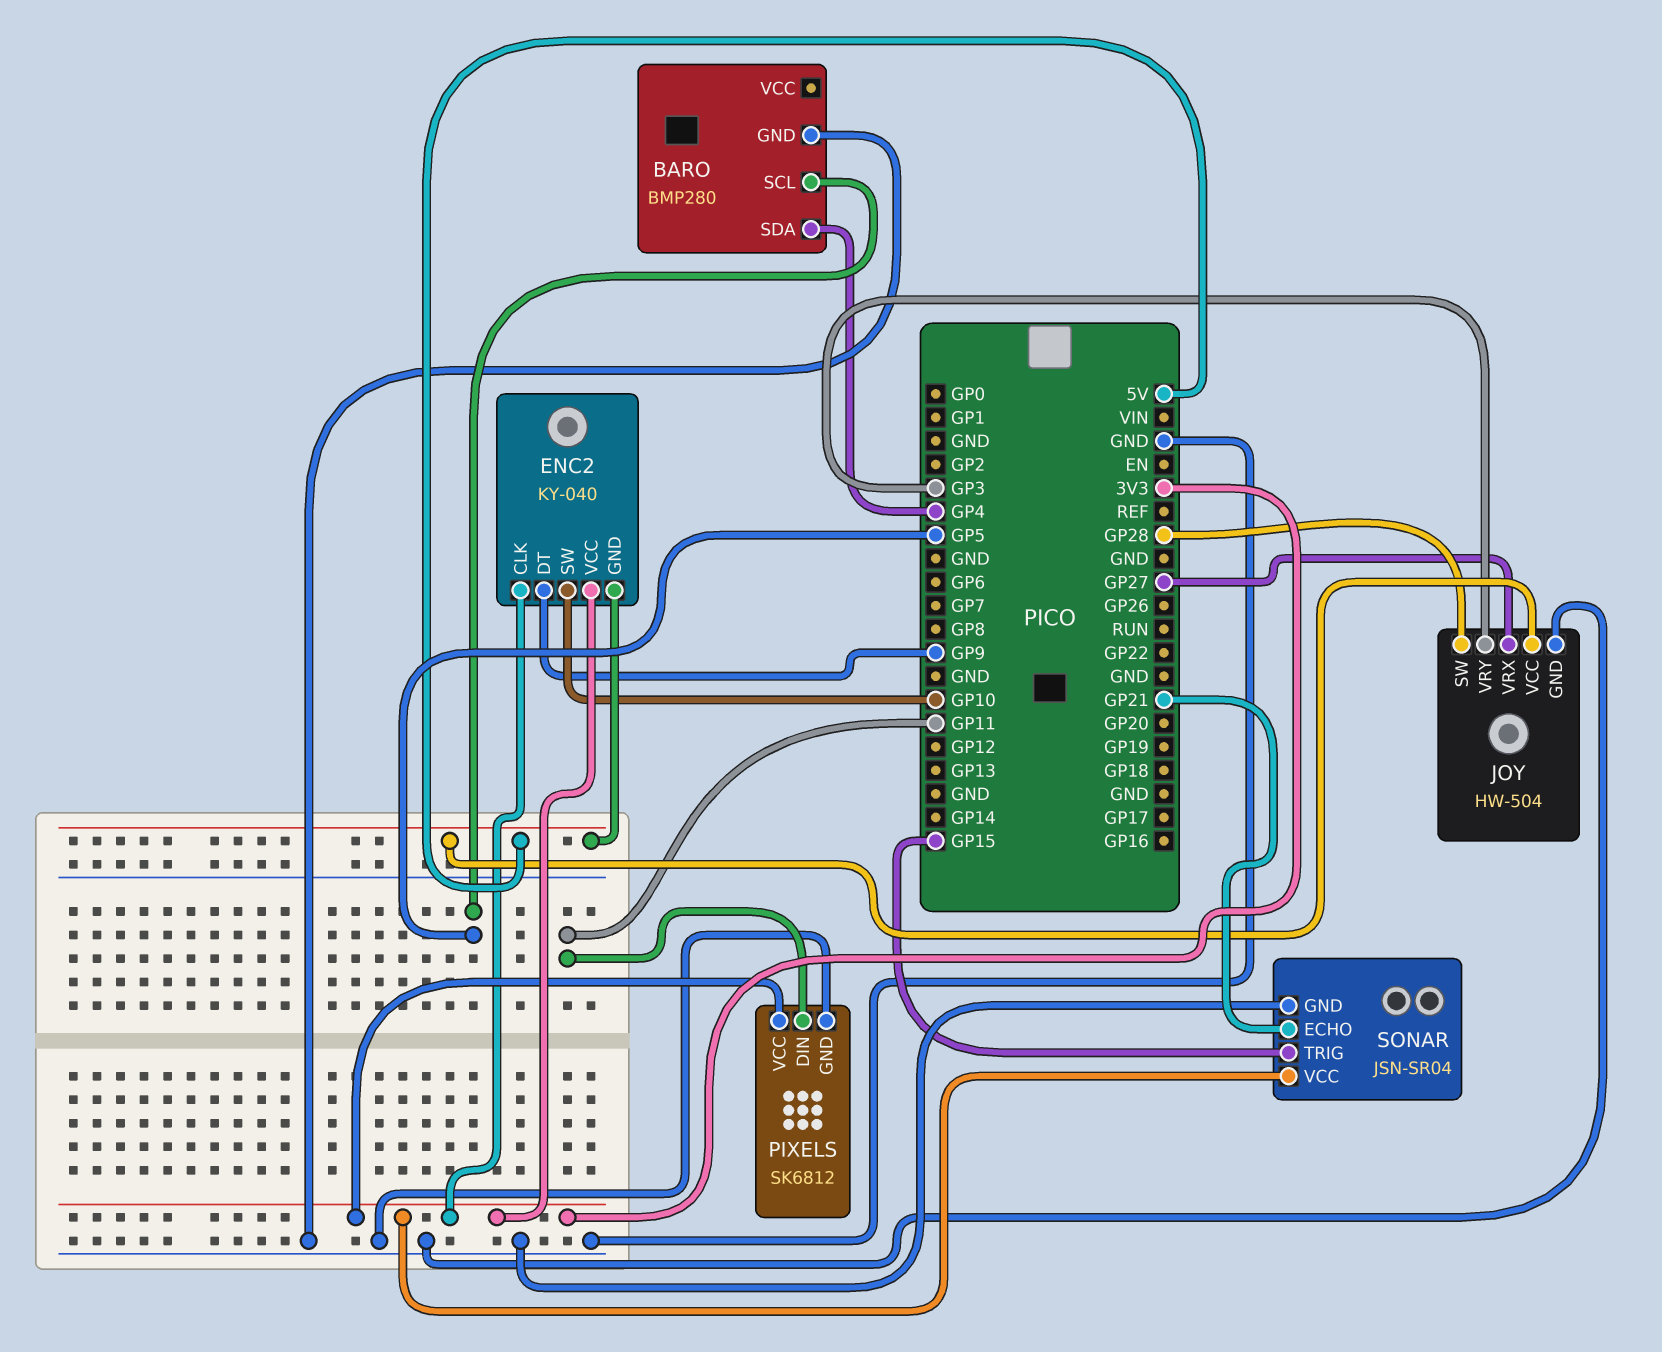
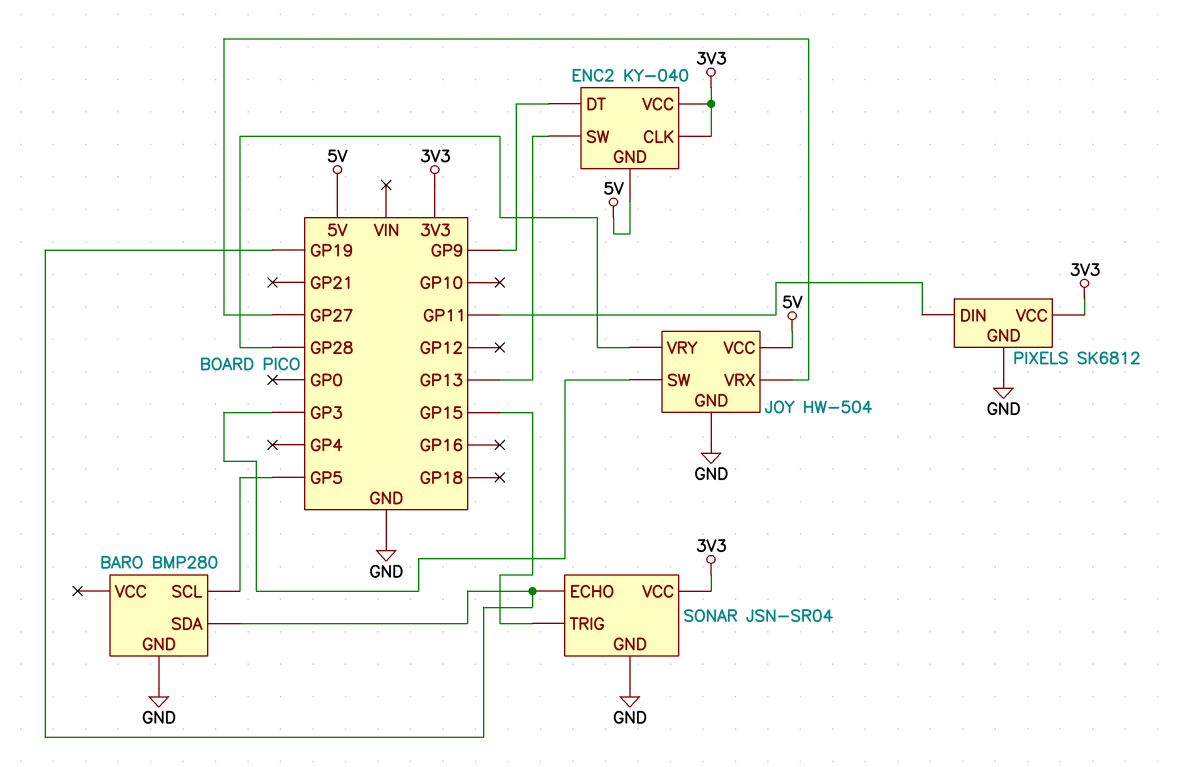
BARO pin SDA: GP4 -> GP19
ENC2 pin SW: GP10 -> GP13
JOY pin SW: GP28 -> GP3
JOY pin VRY: GP3 -> GP28
SONAR pin ECHO: GP21 -> GP19

